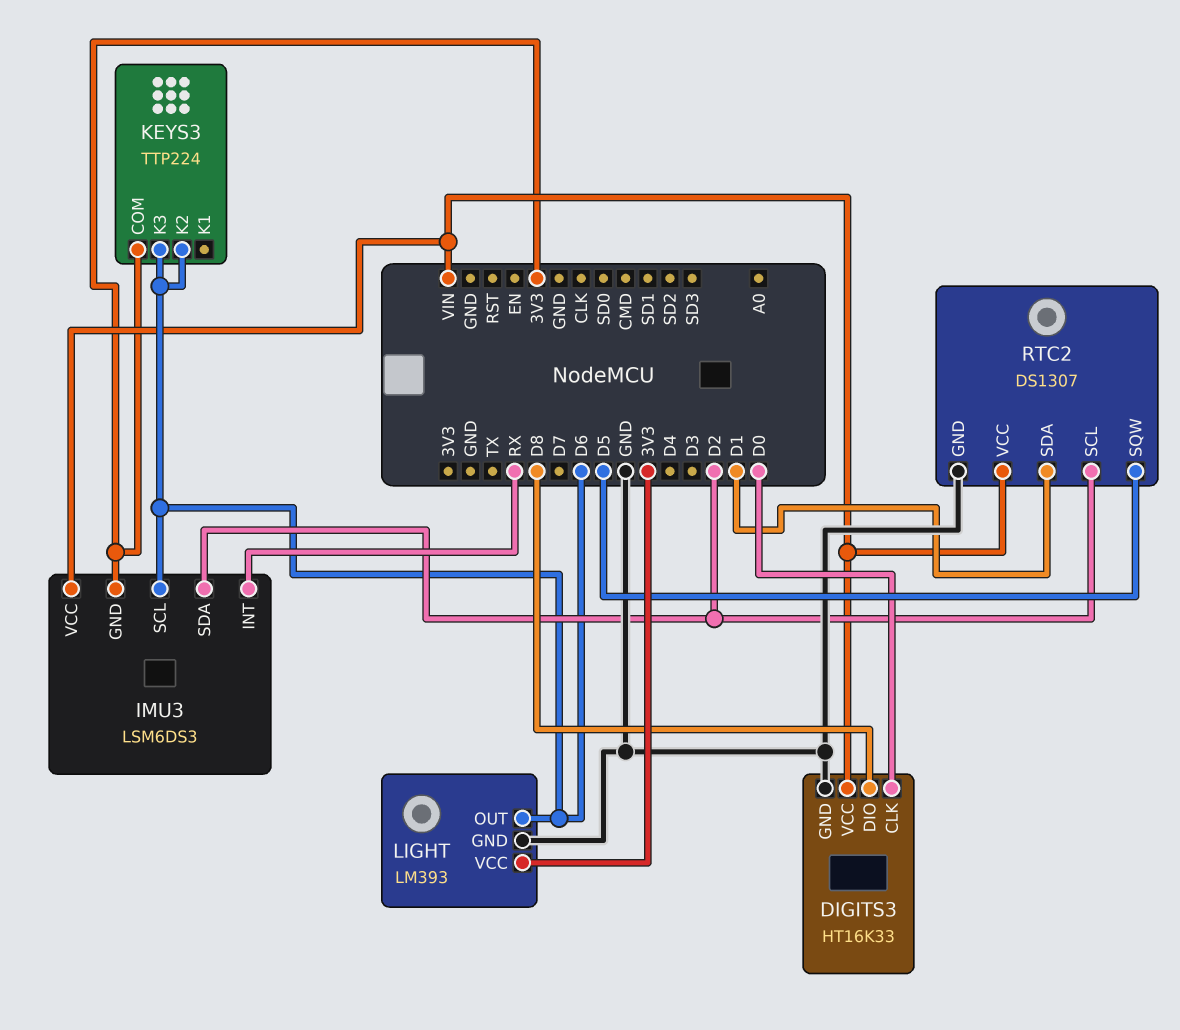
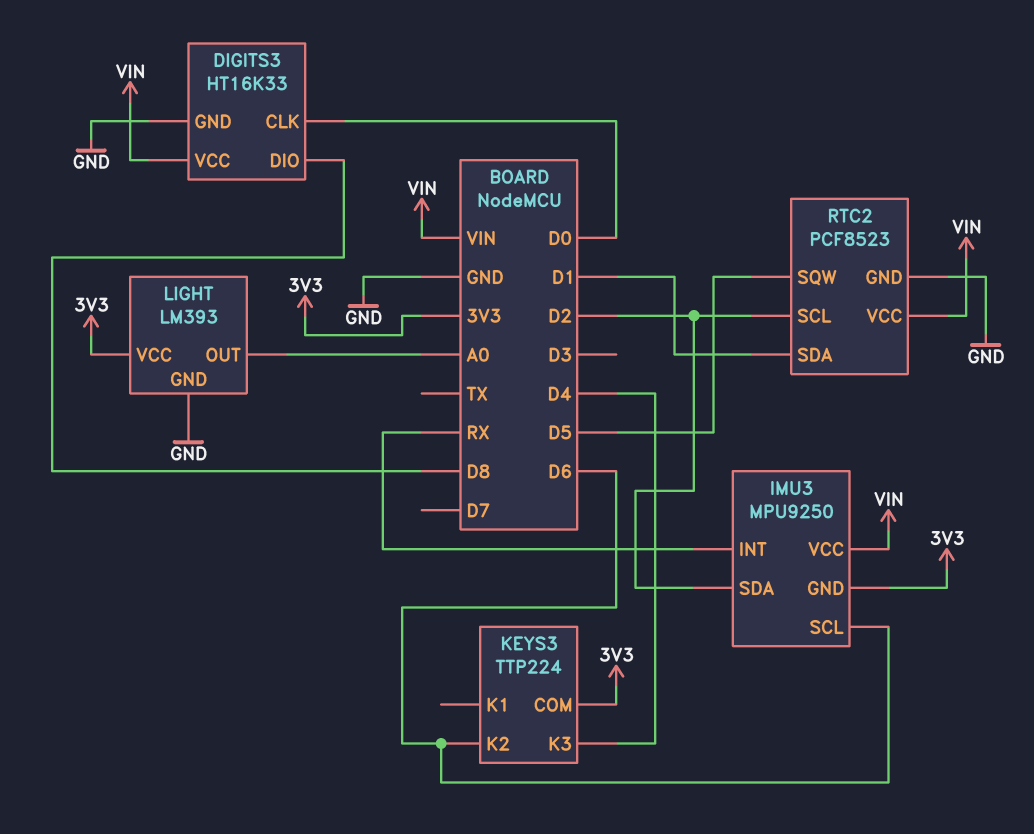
IMU3: LSM6DS3 -> MPU9250
KEYS3 pin K3: D6 -> D4
LIGHT pin OUT: D6 -> A0
RTC2: DS1307 -> PCF8523

